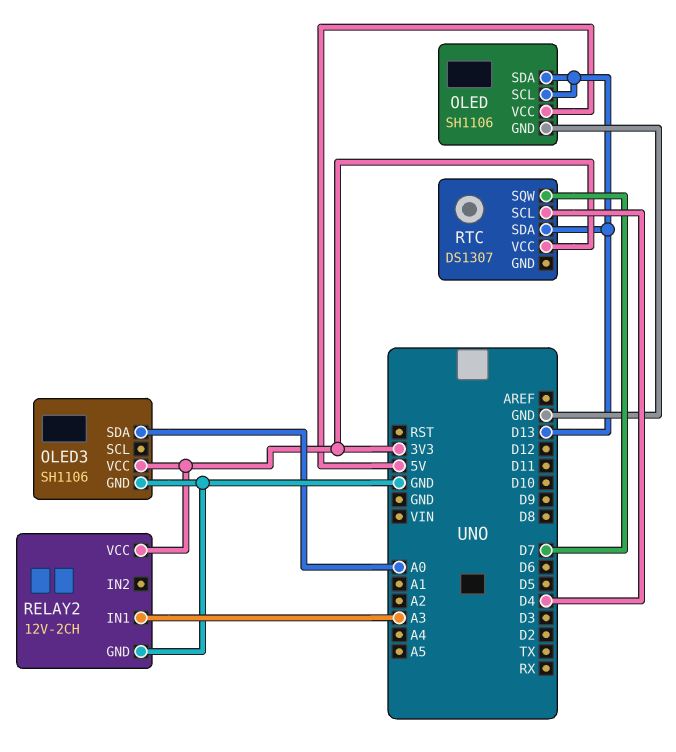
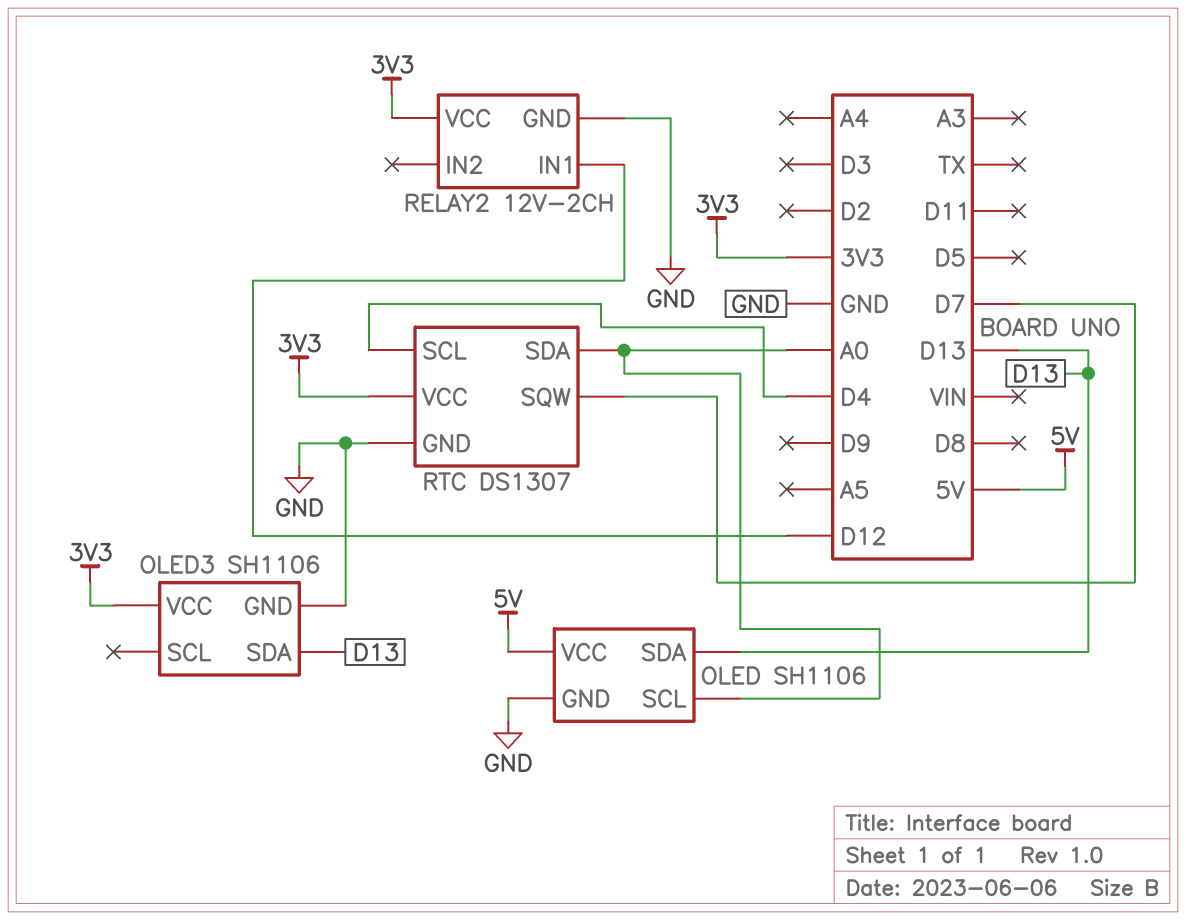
OLED pin SCL: D13 -> A0
OLED3 pin SDA: A0 -> D13
RELAY2 pin IN1: A3 -> D12
RTC pin GND: none -> GND
RTC pin SDA: D13 -> A0

